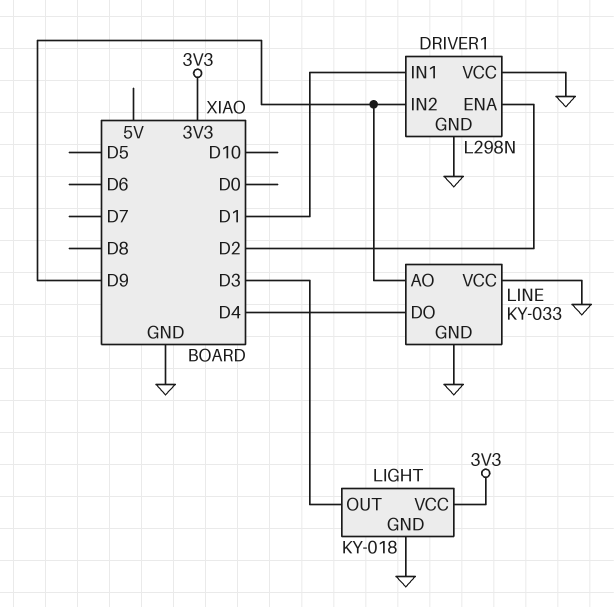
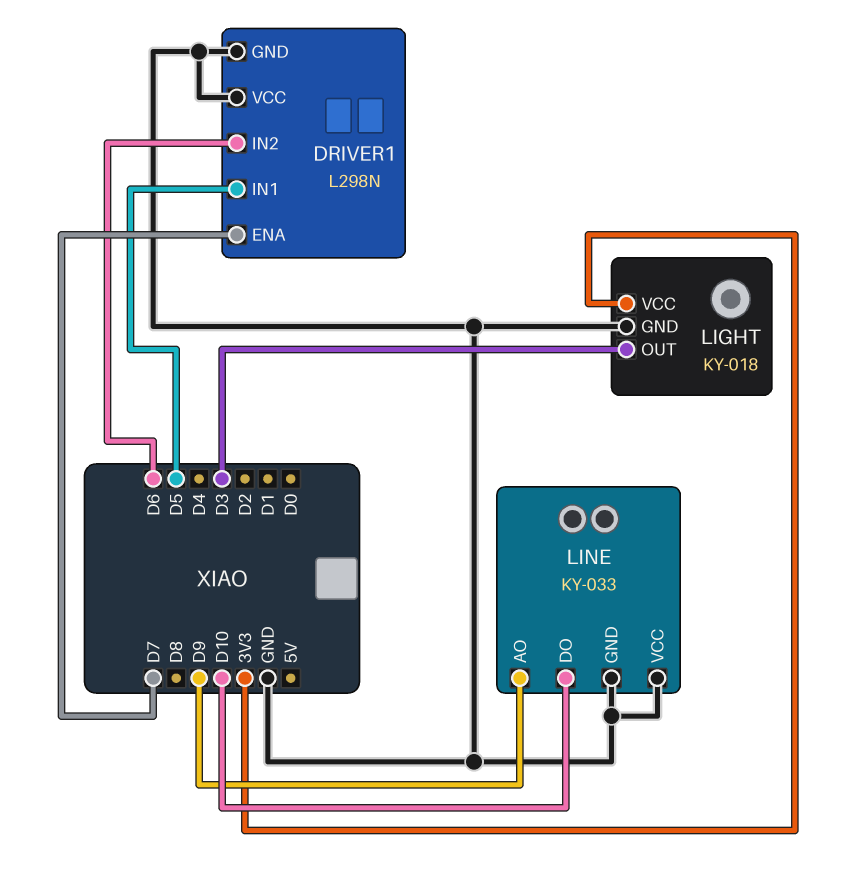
DRIVER1 pin ENA: D2 -> D7
DRIVER1 pin IN1: D1 -> D5
DRIVER1 pin IN2: D9 -> D6
LINE pin DO: D4 -> D10

